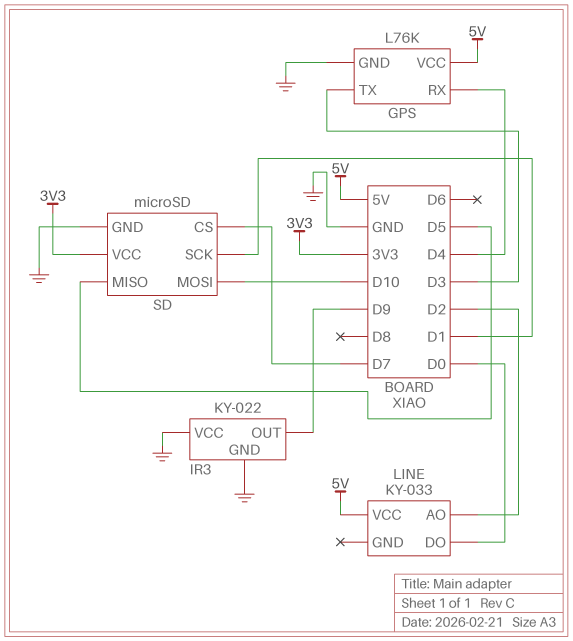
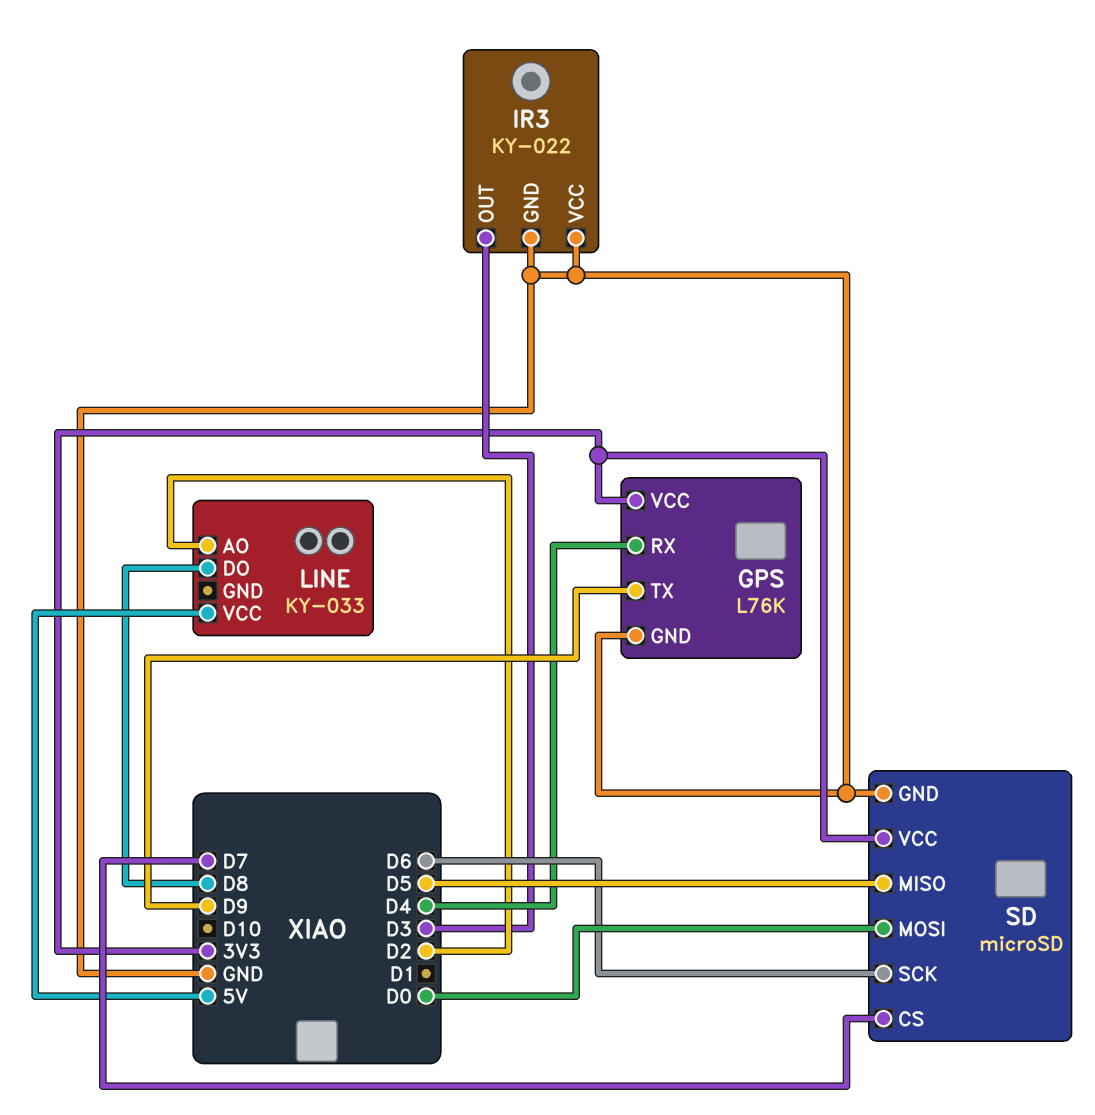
GPS pin TX: D3 -> D9
GPS pin VCC: 5V -> 3V3
IR3 pin OUT: D9 -> D3
LINE pin DO: D0 -> D8
SD pin MOSI: D10 -> D0
SD pin SCK: D1 -> D6

